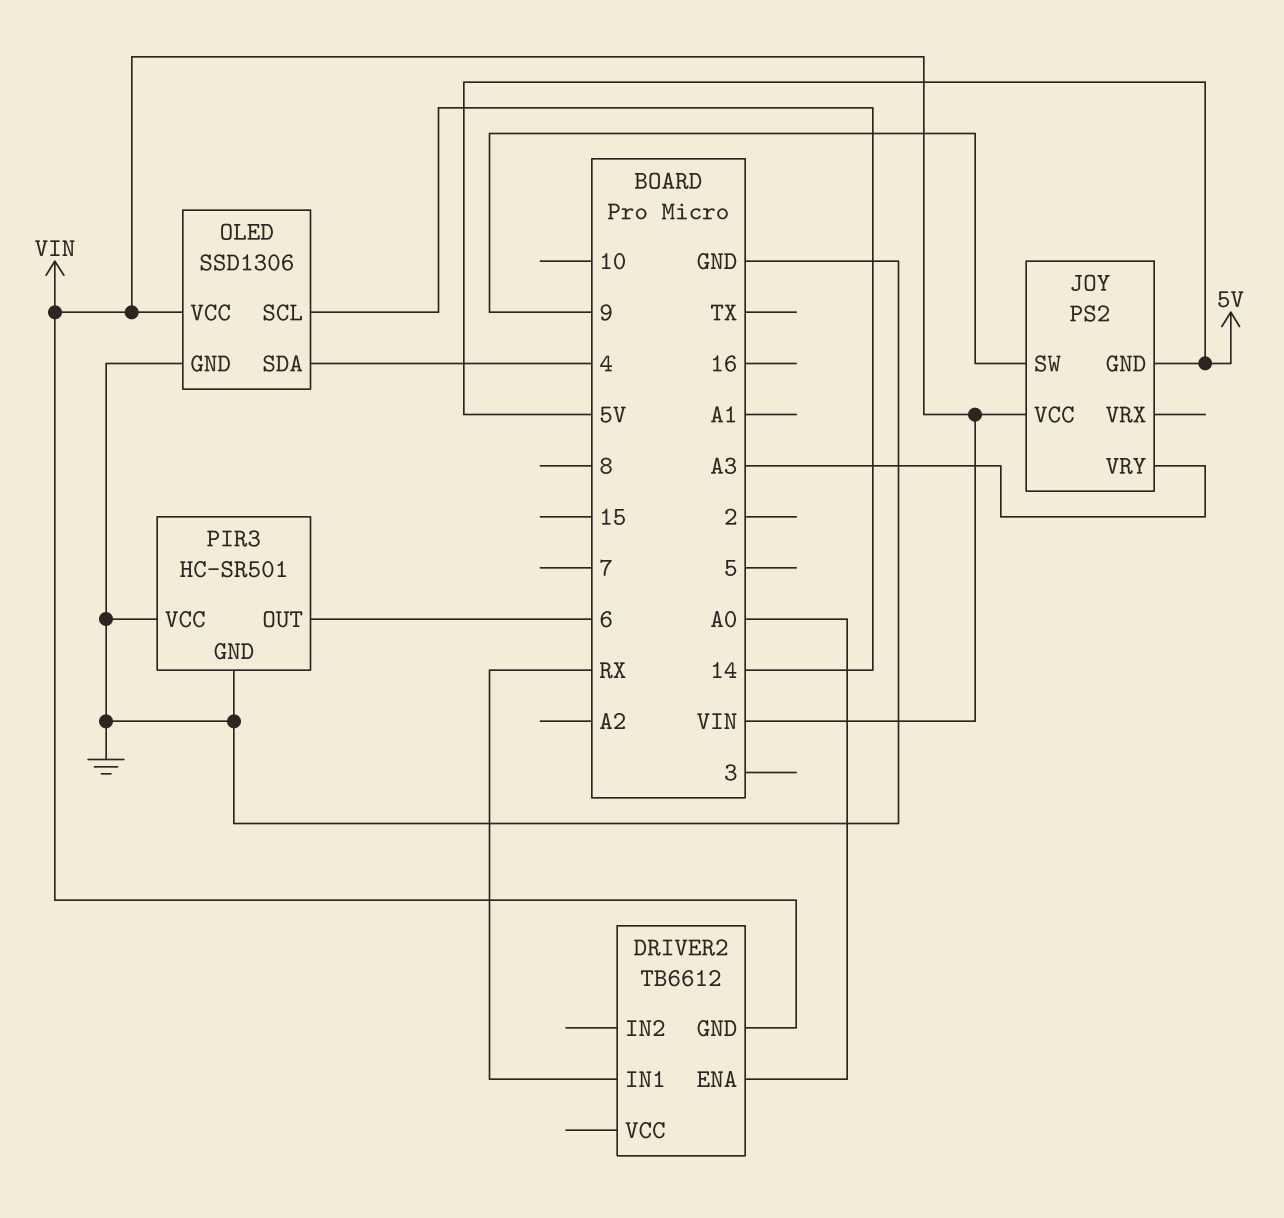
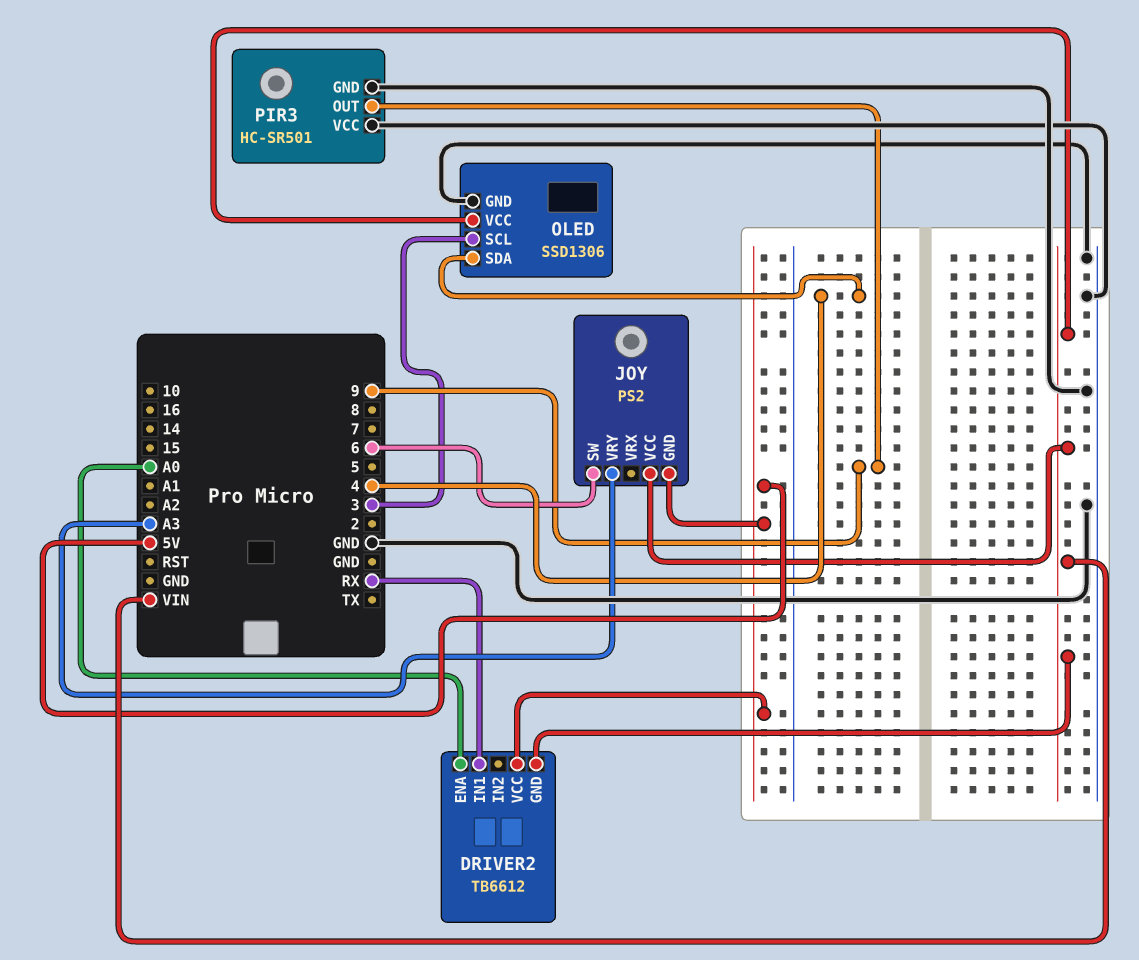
DRIVER2 pin VCC: none -> 5V
JOY pin SW: 9 -> 6
OLED pin SCL: 14 -> 3
PIR3 pin OUT: 6 -> 9

